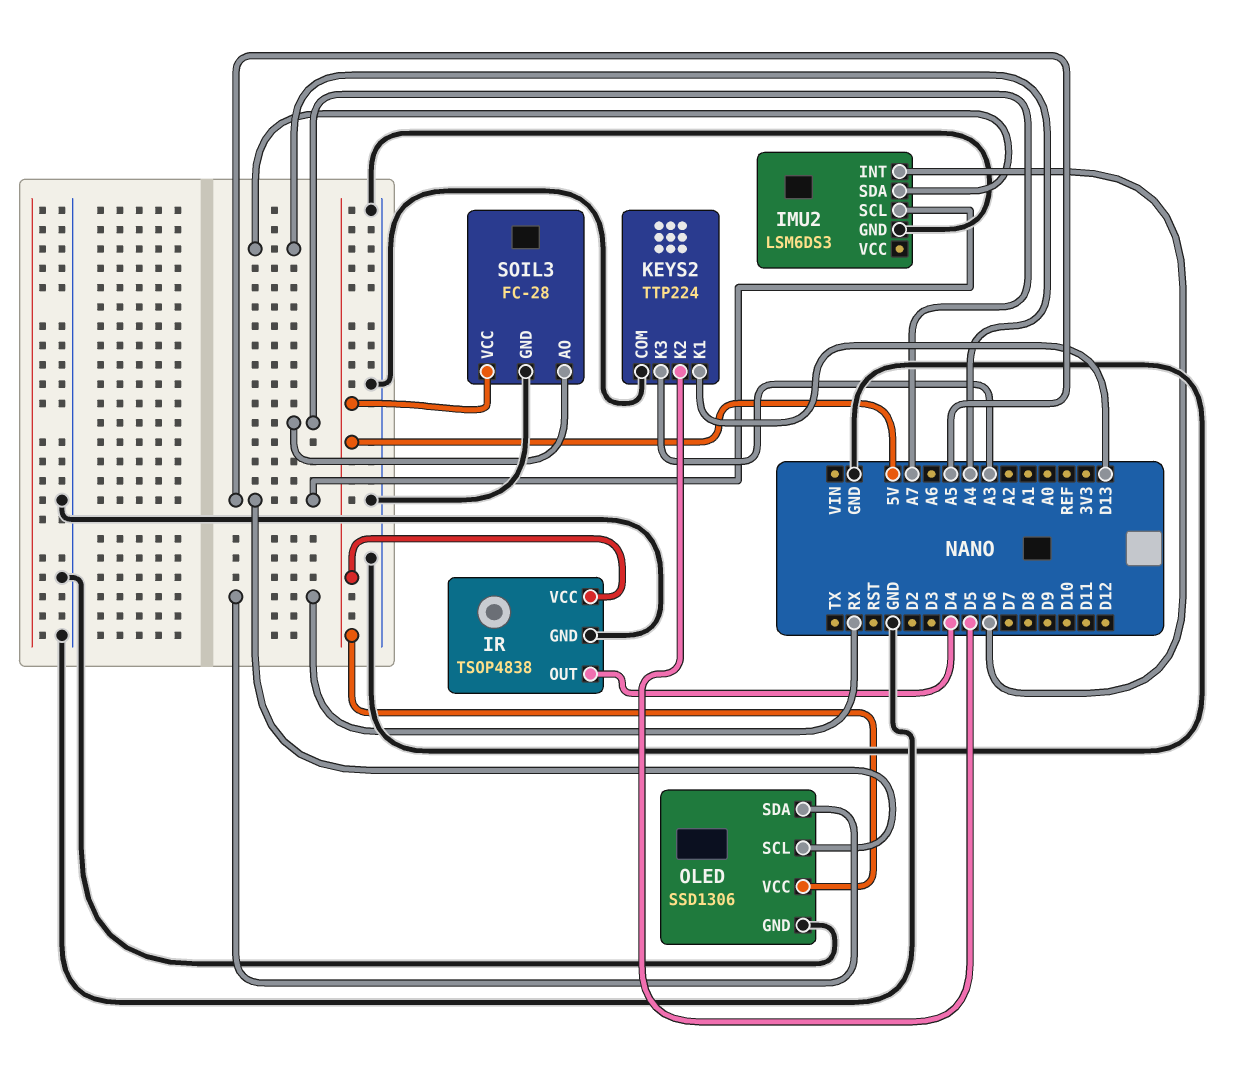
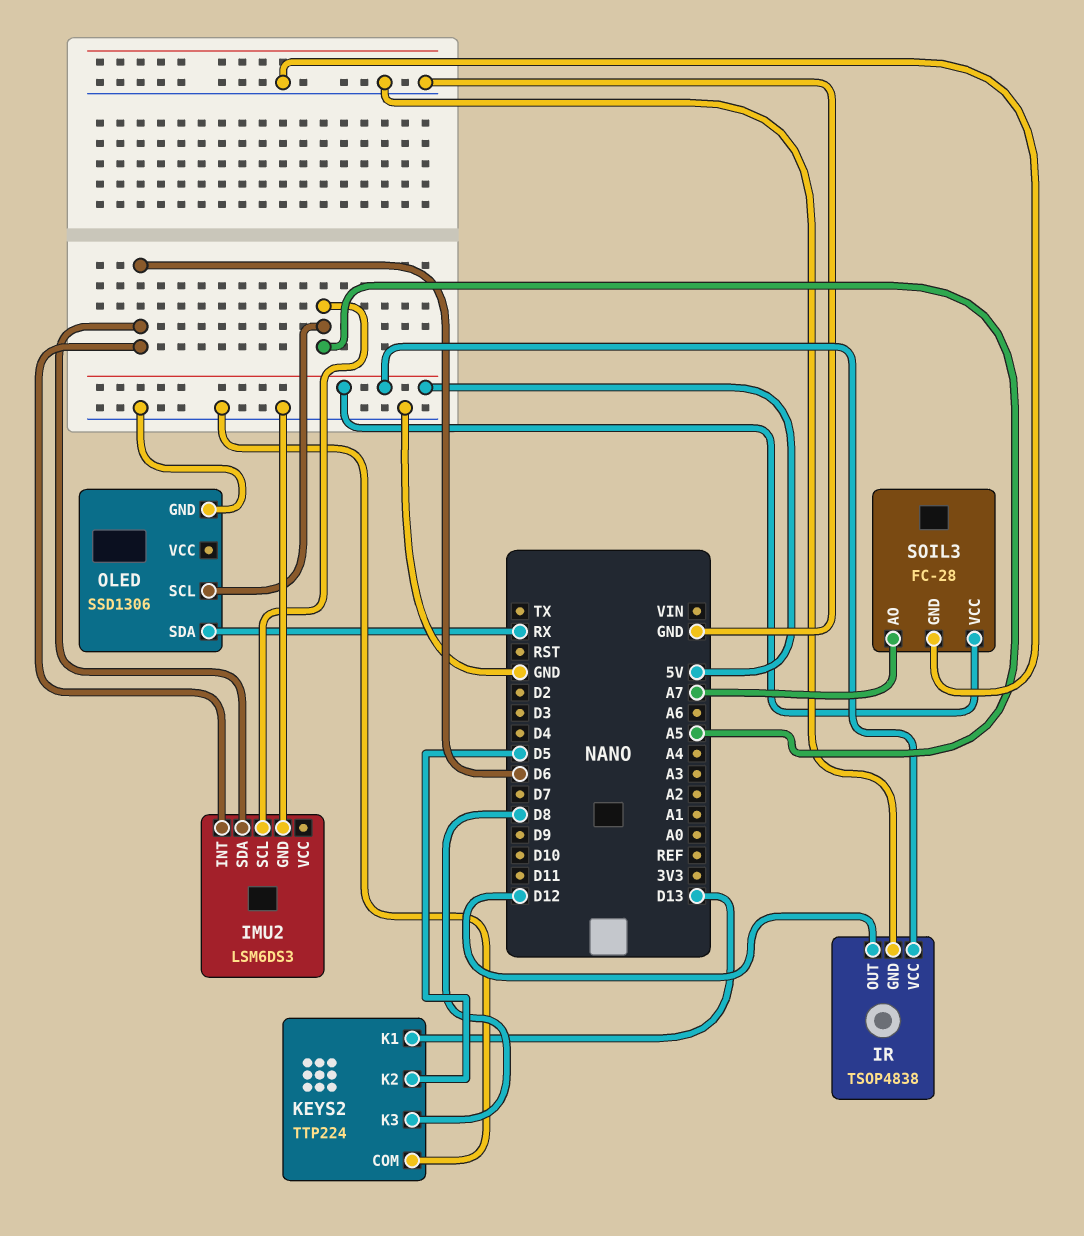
IMU2 pin SDA: A4 -> D6
IR pin OUT: D4 -> D12
KEYS2 pin K3: A3 -> D8
OLED pin VCC: 5V -> none

